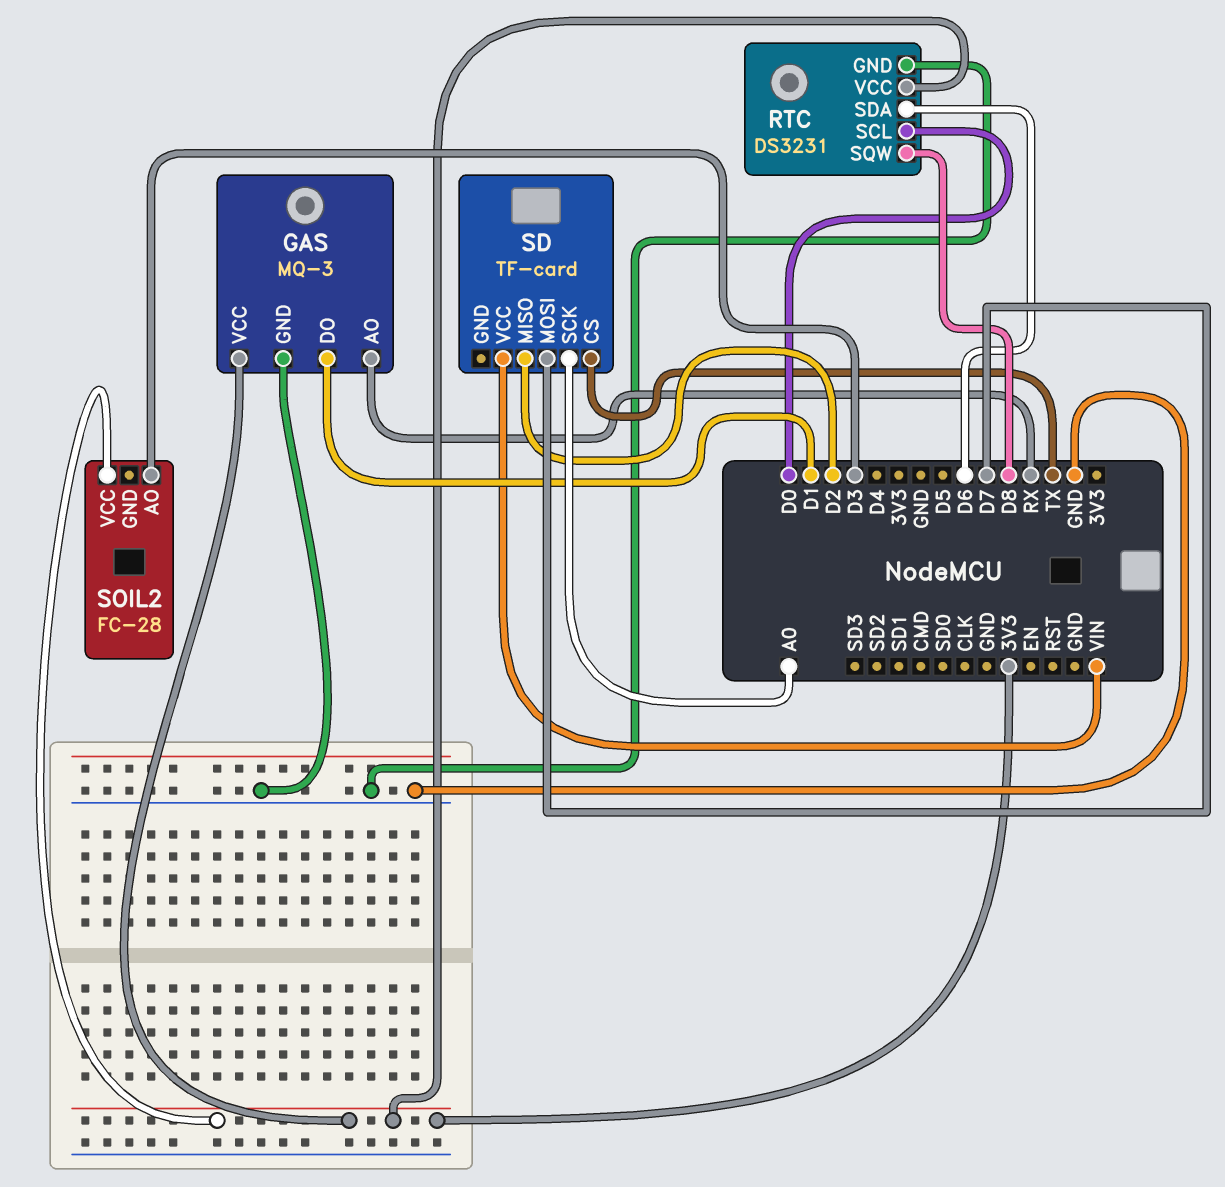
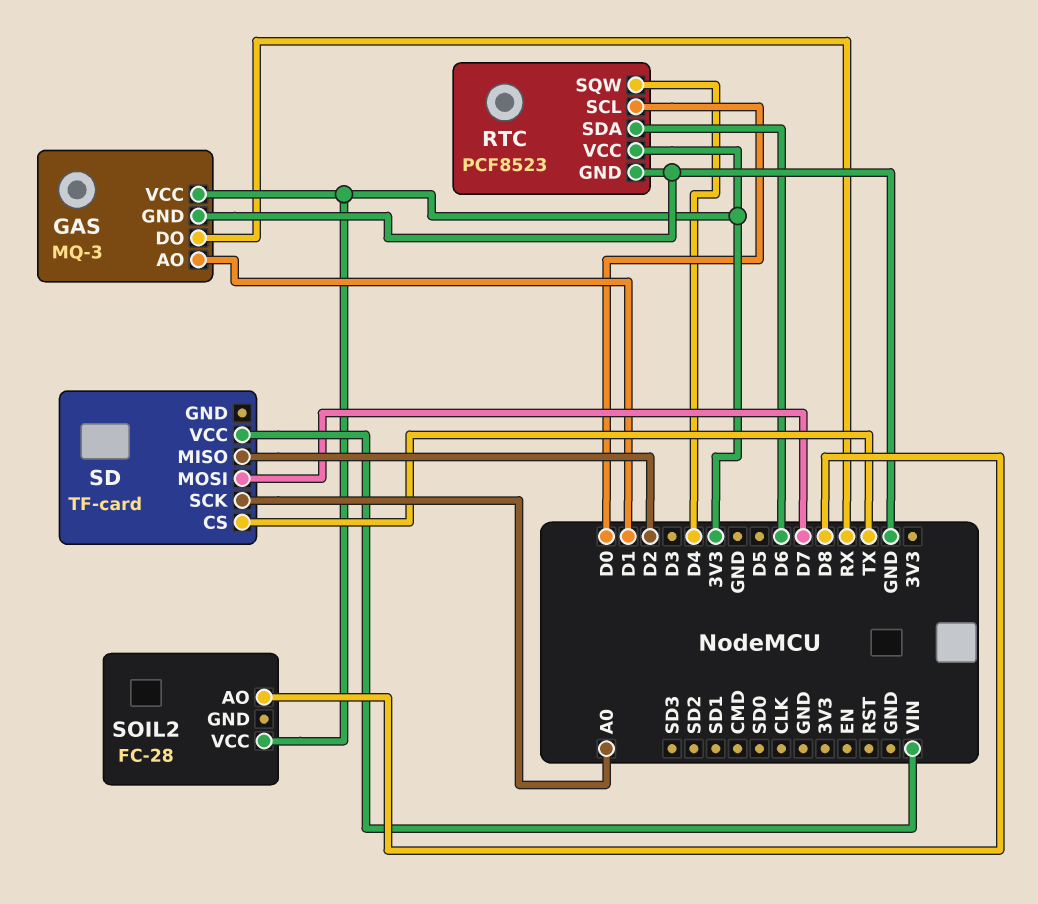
GAS pin AO: RX -> D1
GAS pin DO: D1 -> RX
RTC: DS3231 -> PCF8523
RTC pin SQW: D8 -> D4
SOIL2 pin AO: D3 -> D8

